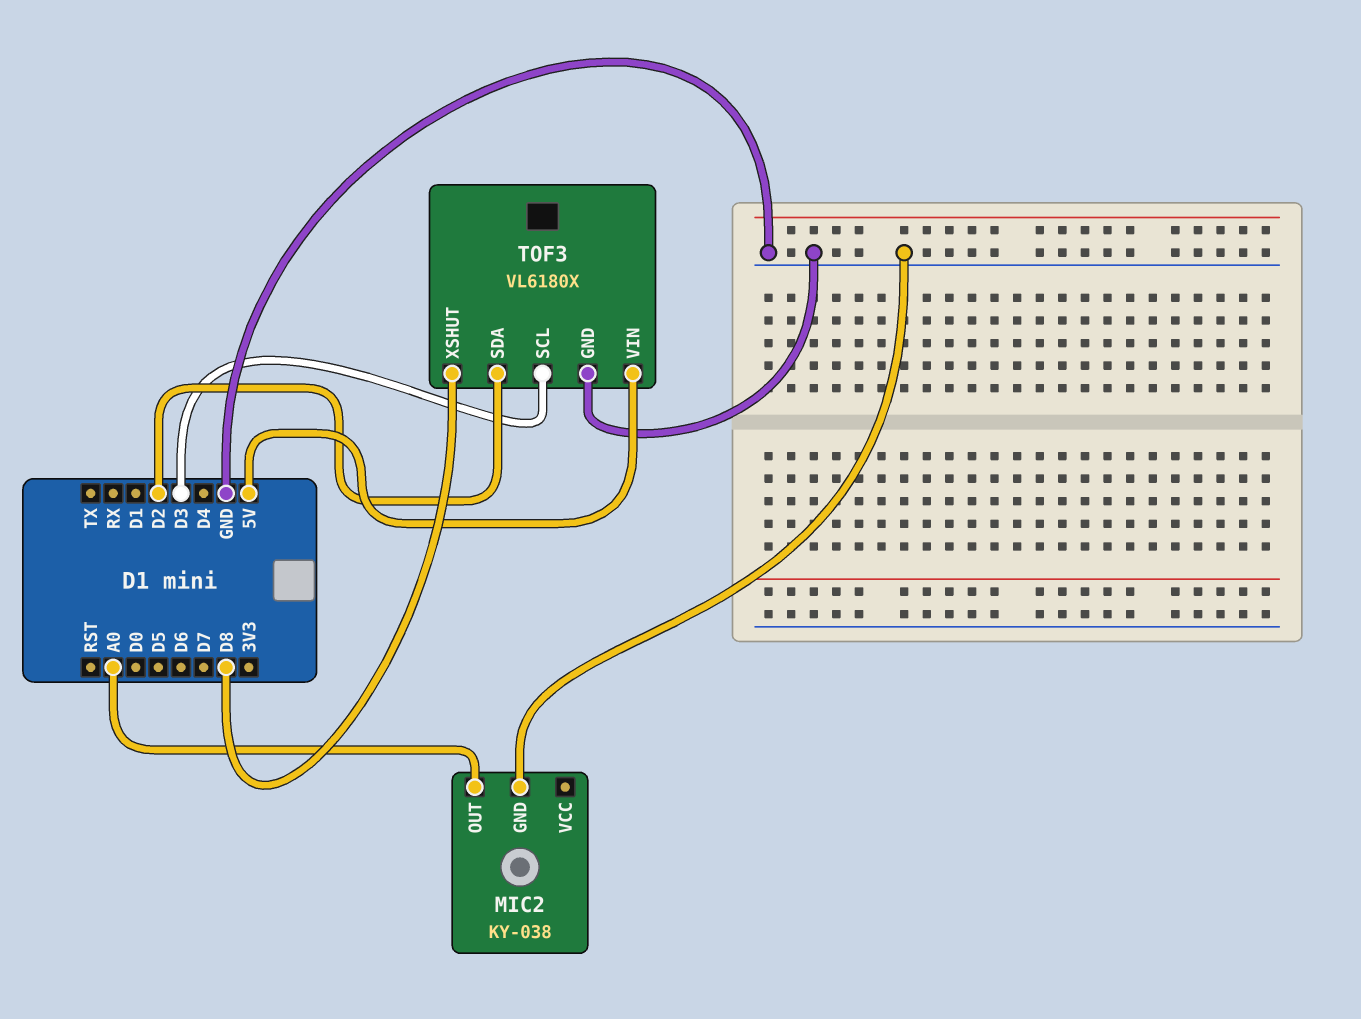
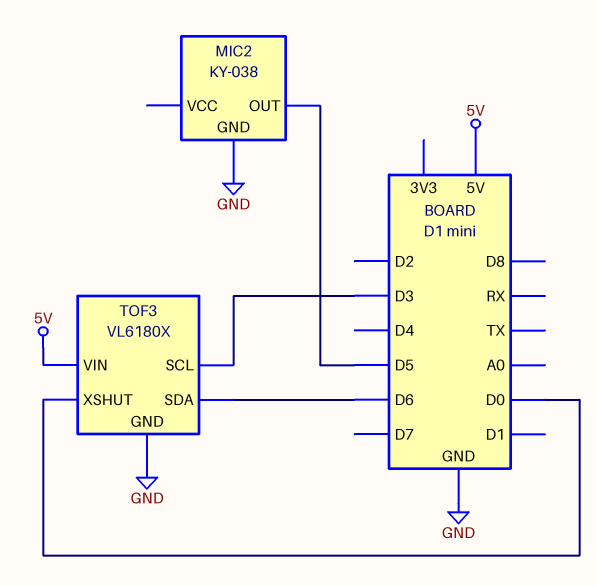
MIC2 pin OUT: A0 -> D5
TOF3 pin SDA: D2 -> D6
TOF3 pin XSHUT: D8 -> D0

